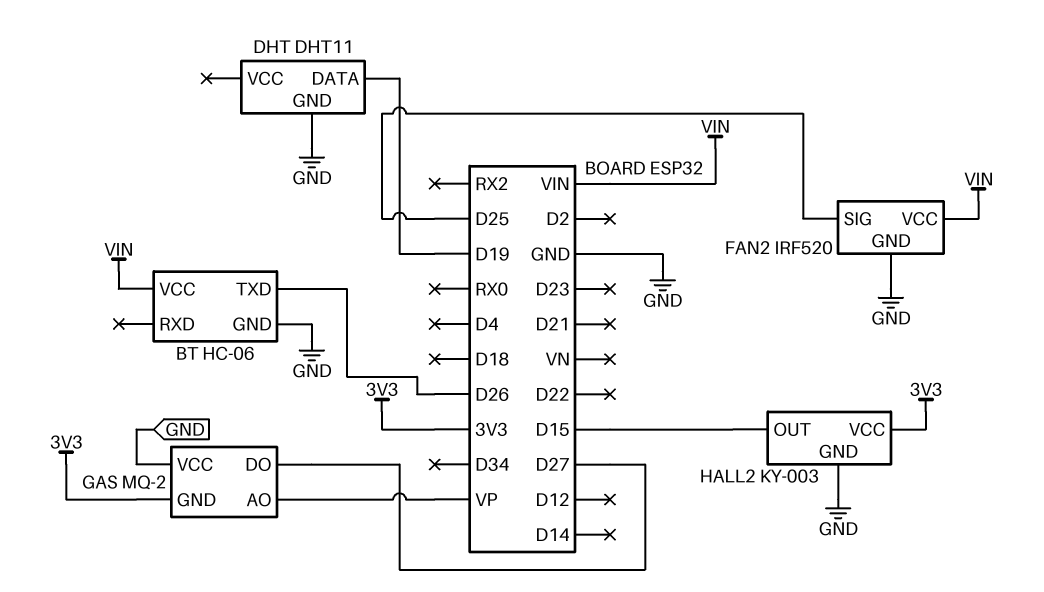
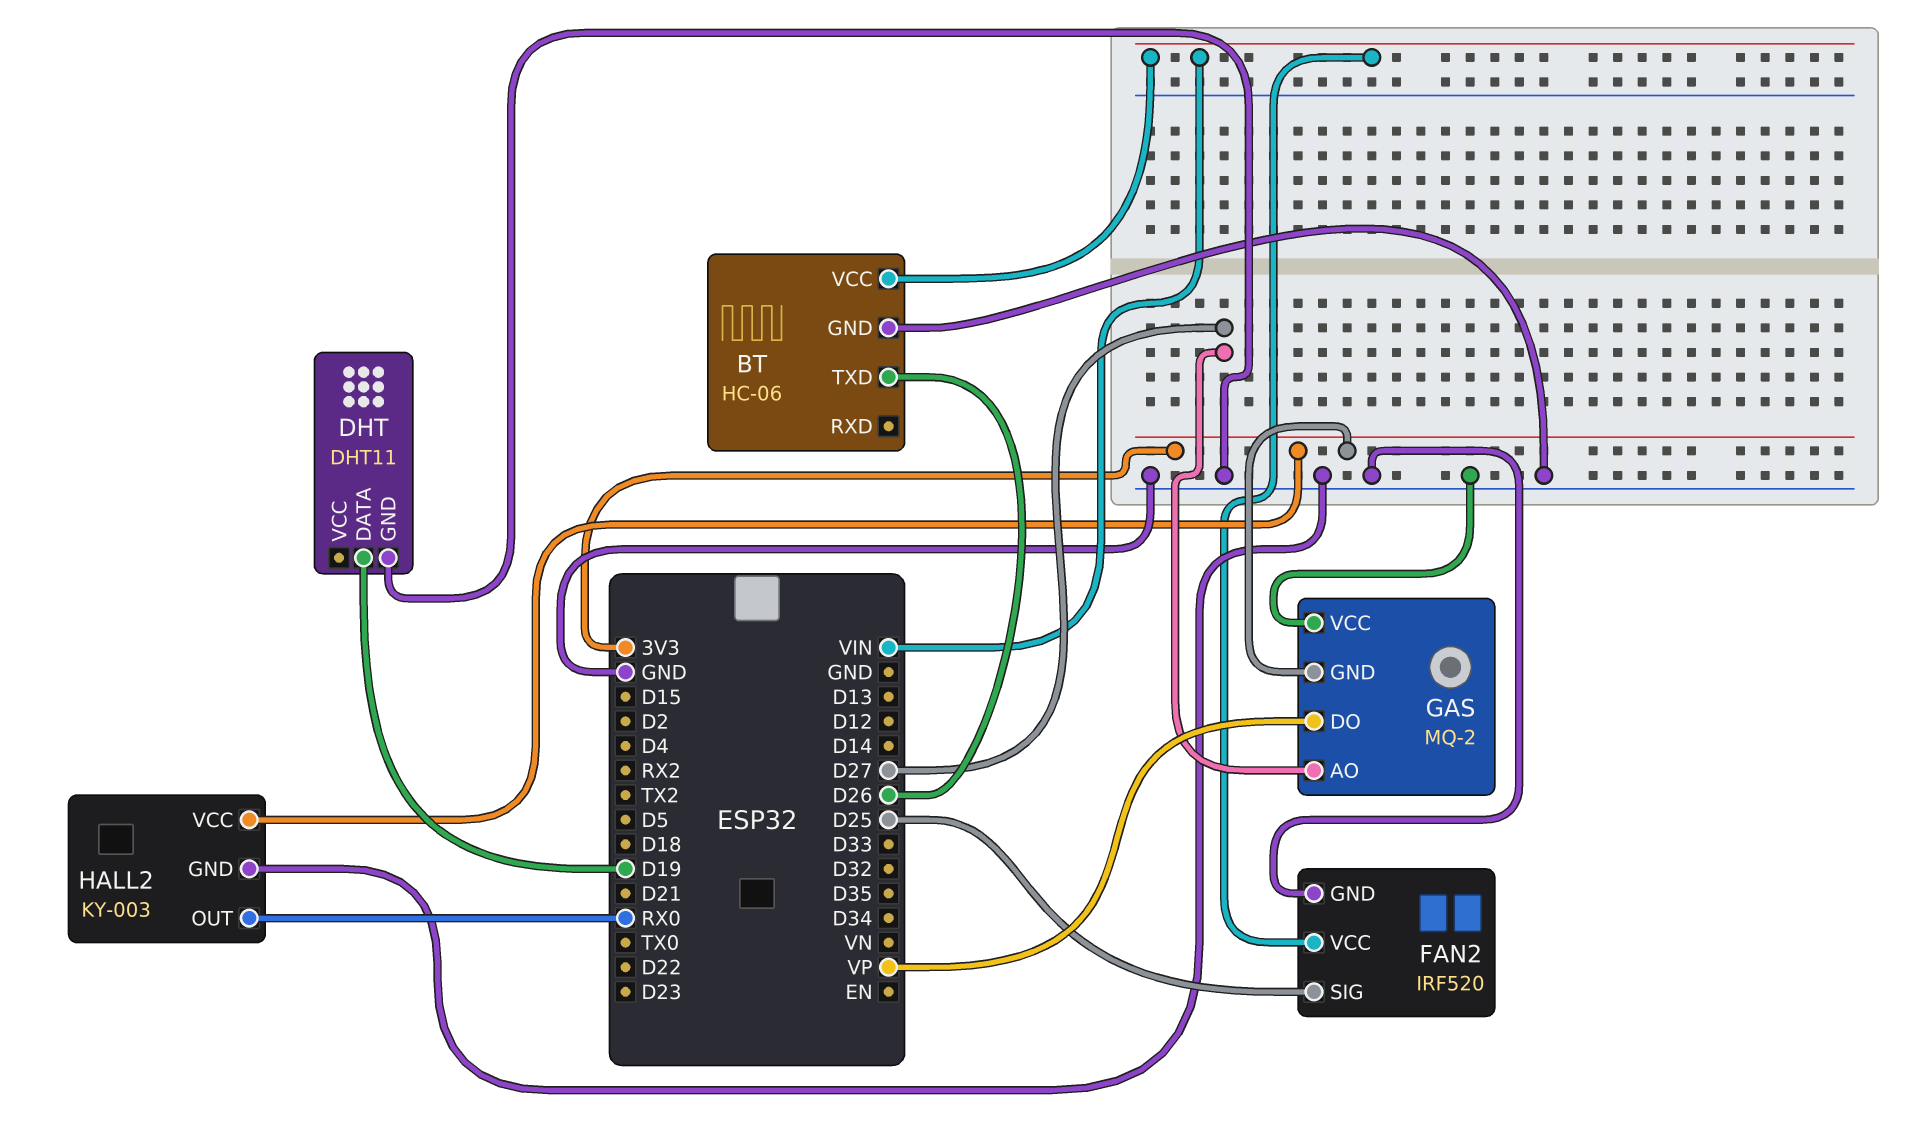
GAS pin AO: VP -> D27
GAS pin DO: D27 -> VP
HALL2 pin OUT: D15 -> RX0

